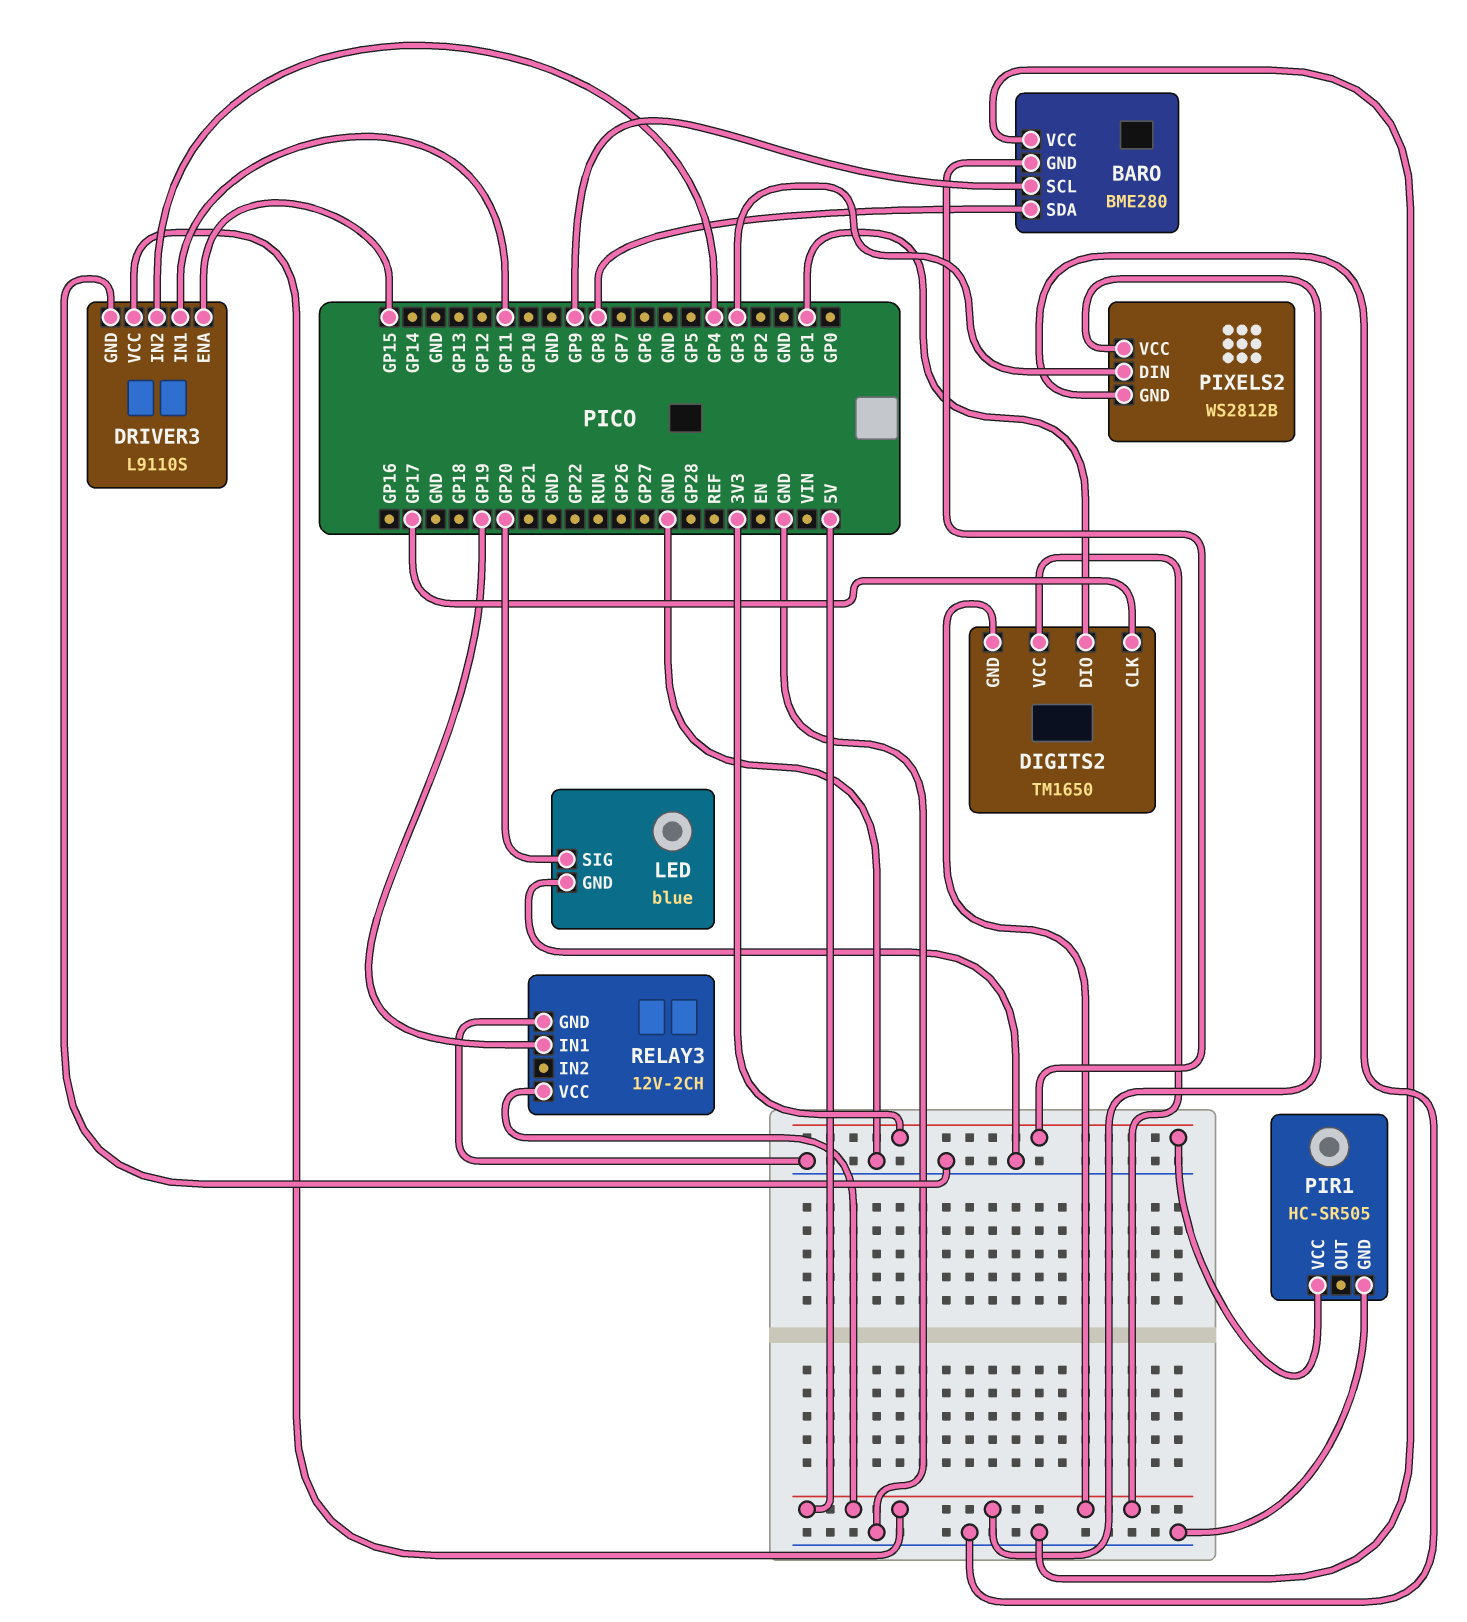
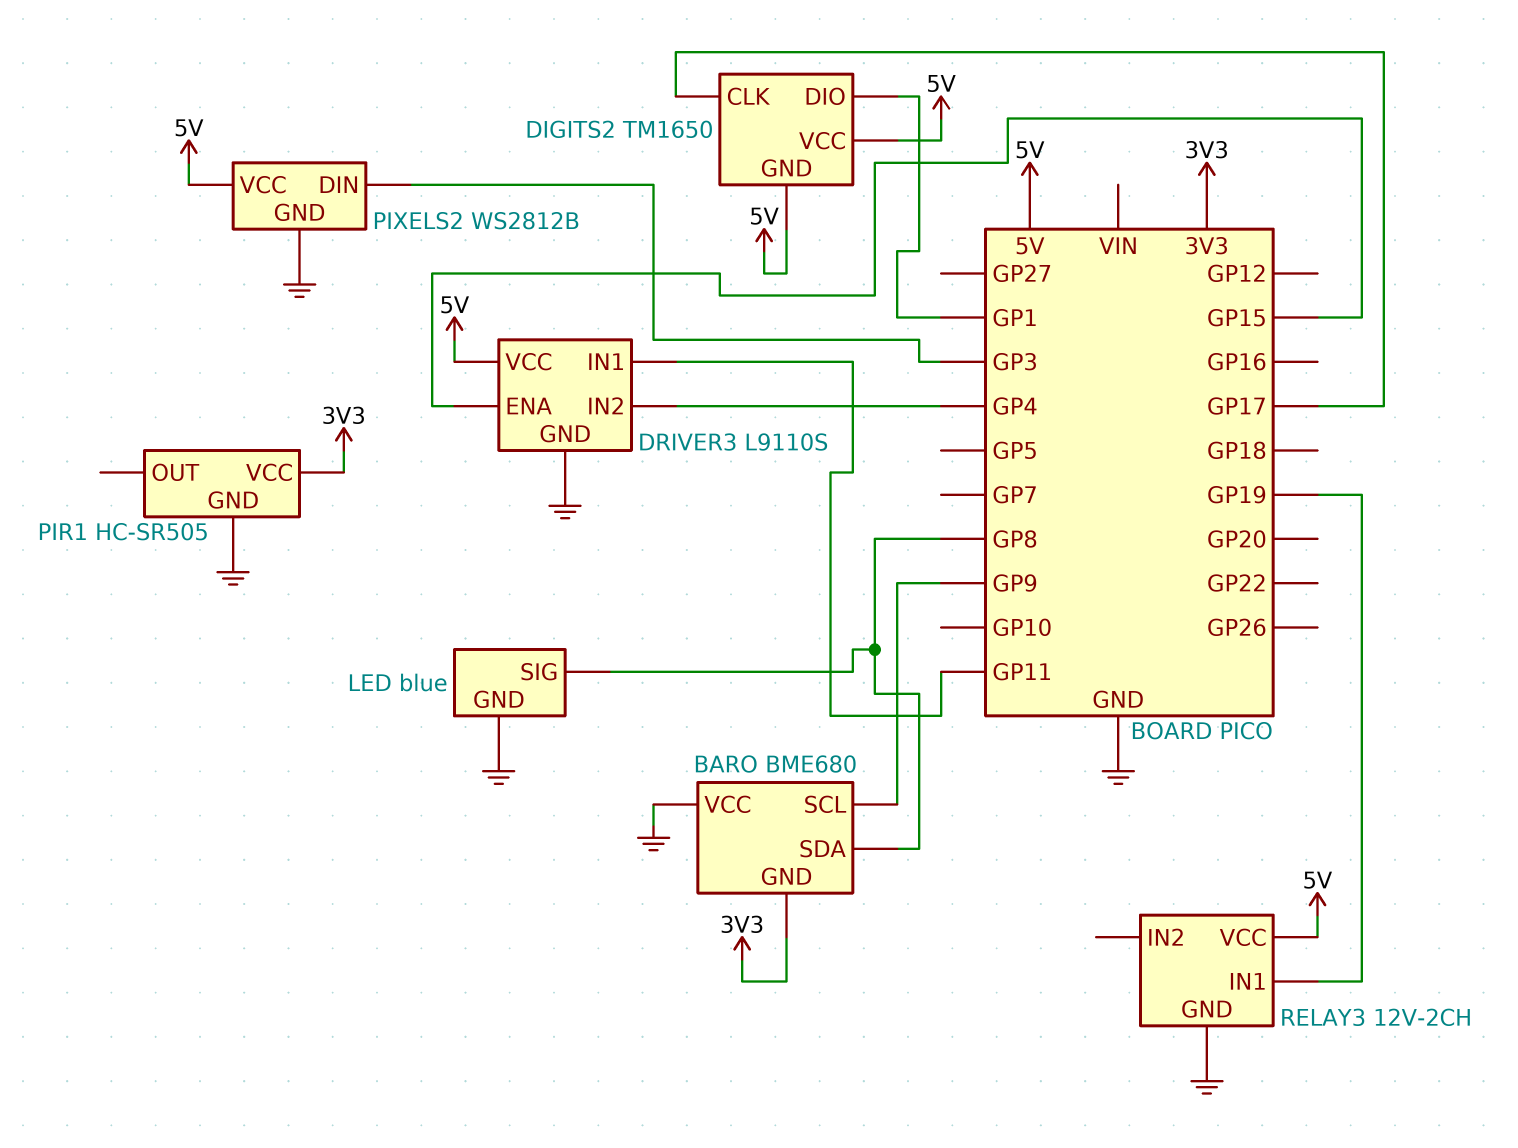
BARO: BME280 -> BME680
LED pin SIG: GP20 -> GP8

